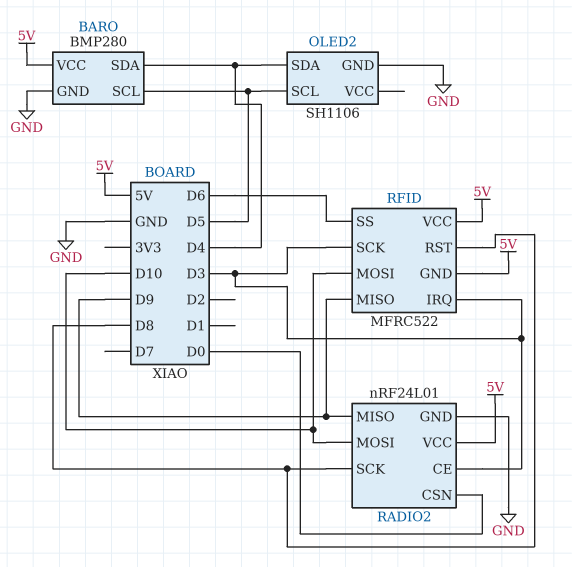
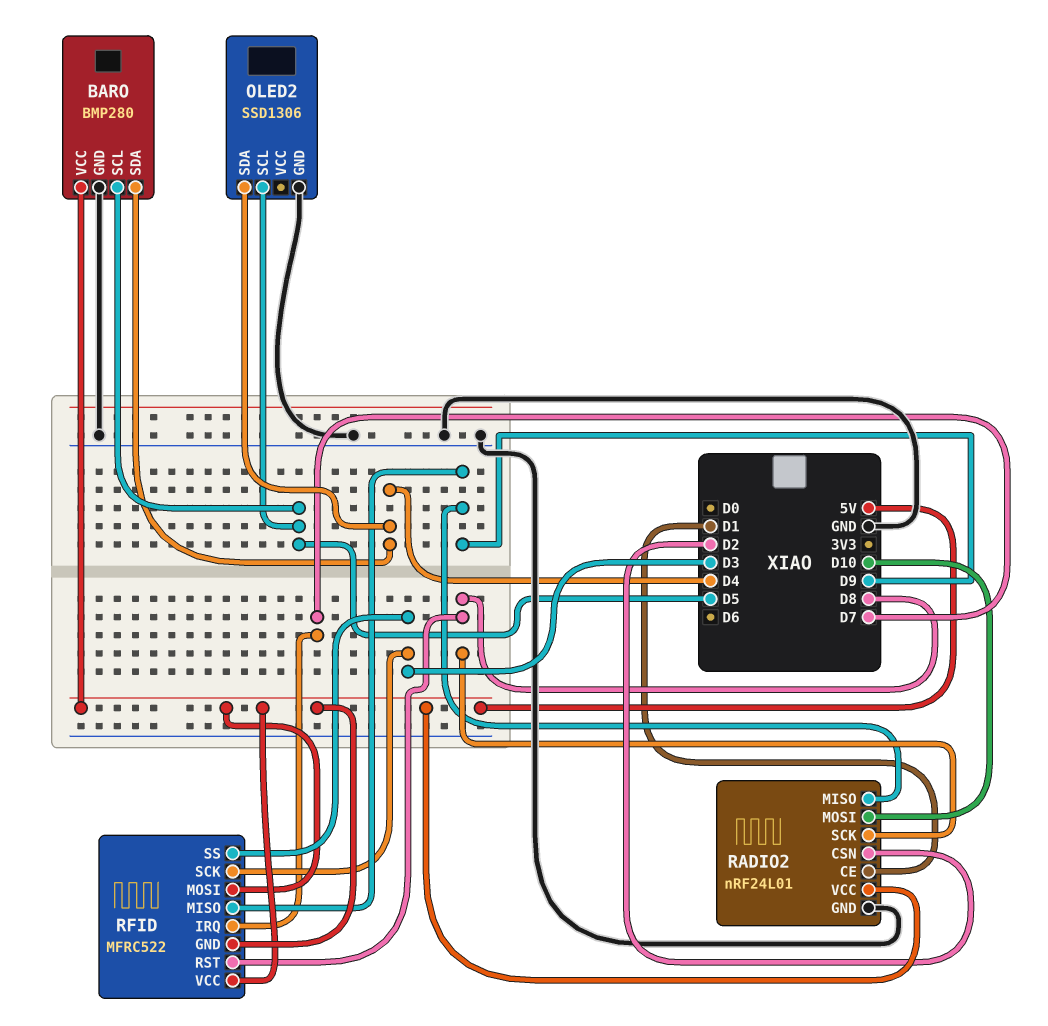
OLED2: SH1106 -> SSD1306
RADIO2 pin CE: D3 -> D1
RADIO2 pin CSN: D0 -> D2
RFID pin IRQ: D3 -> D7
RFID pin MOSI: D10 -> 5V
RFID pin SS: D6 -> D3

